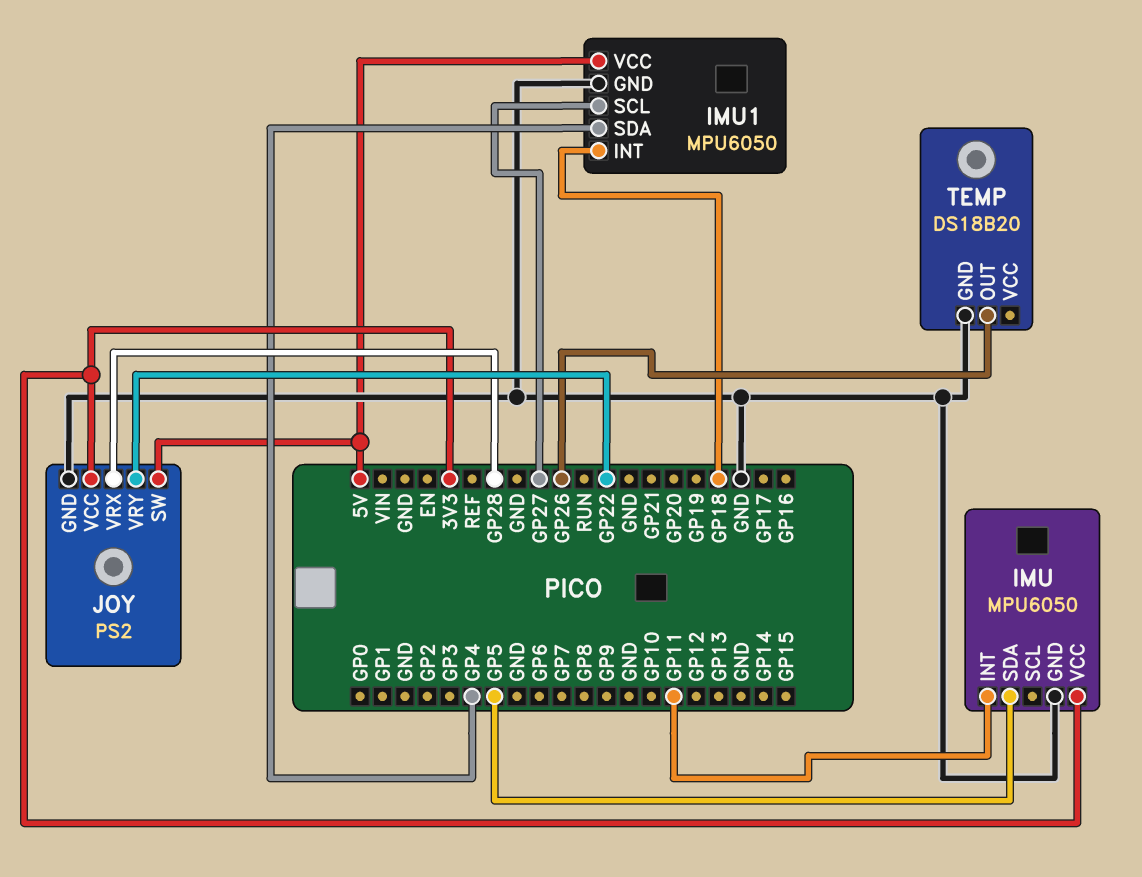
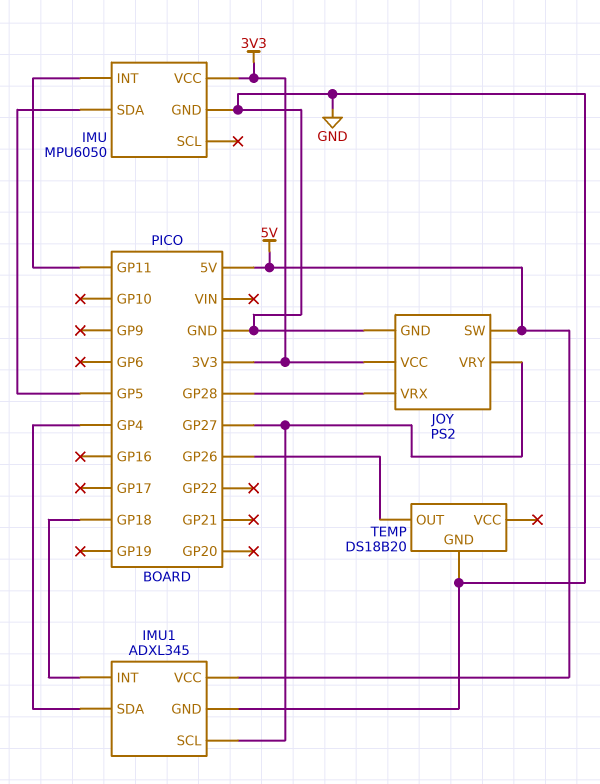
IMU1: MPU6050 -> ADXL345
JOY pin VRY: GP22 -> GP27

